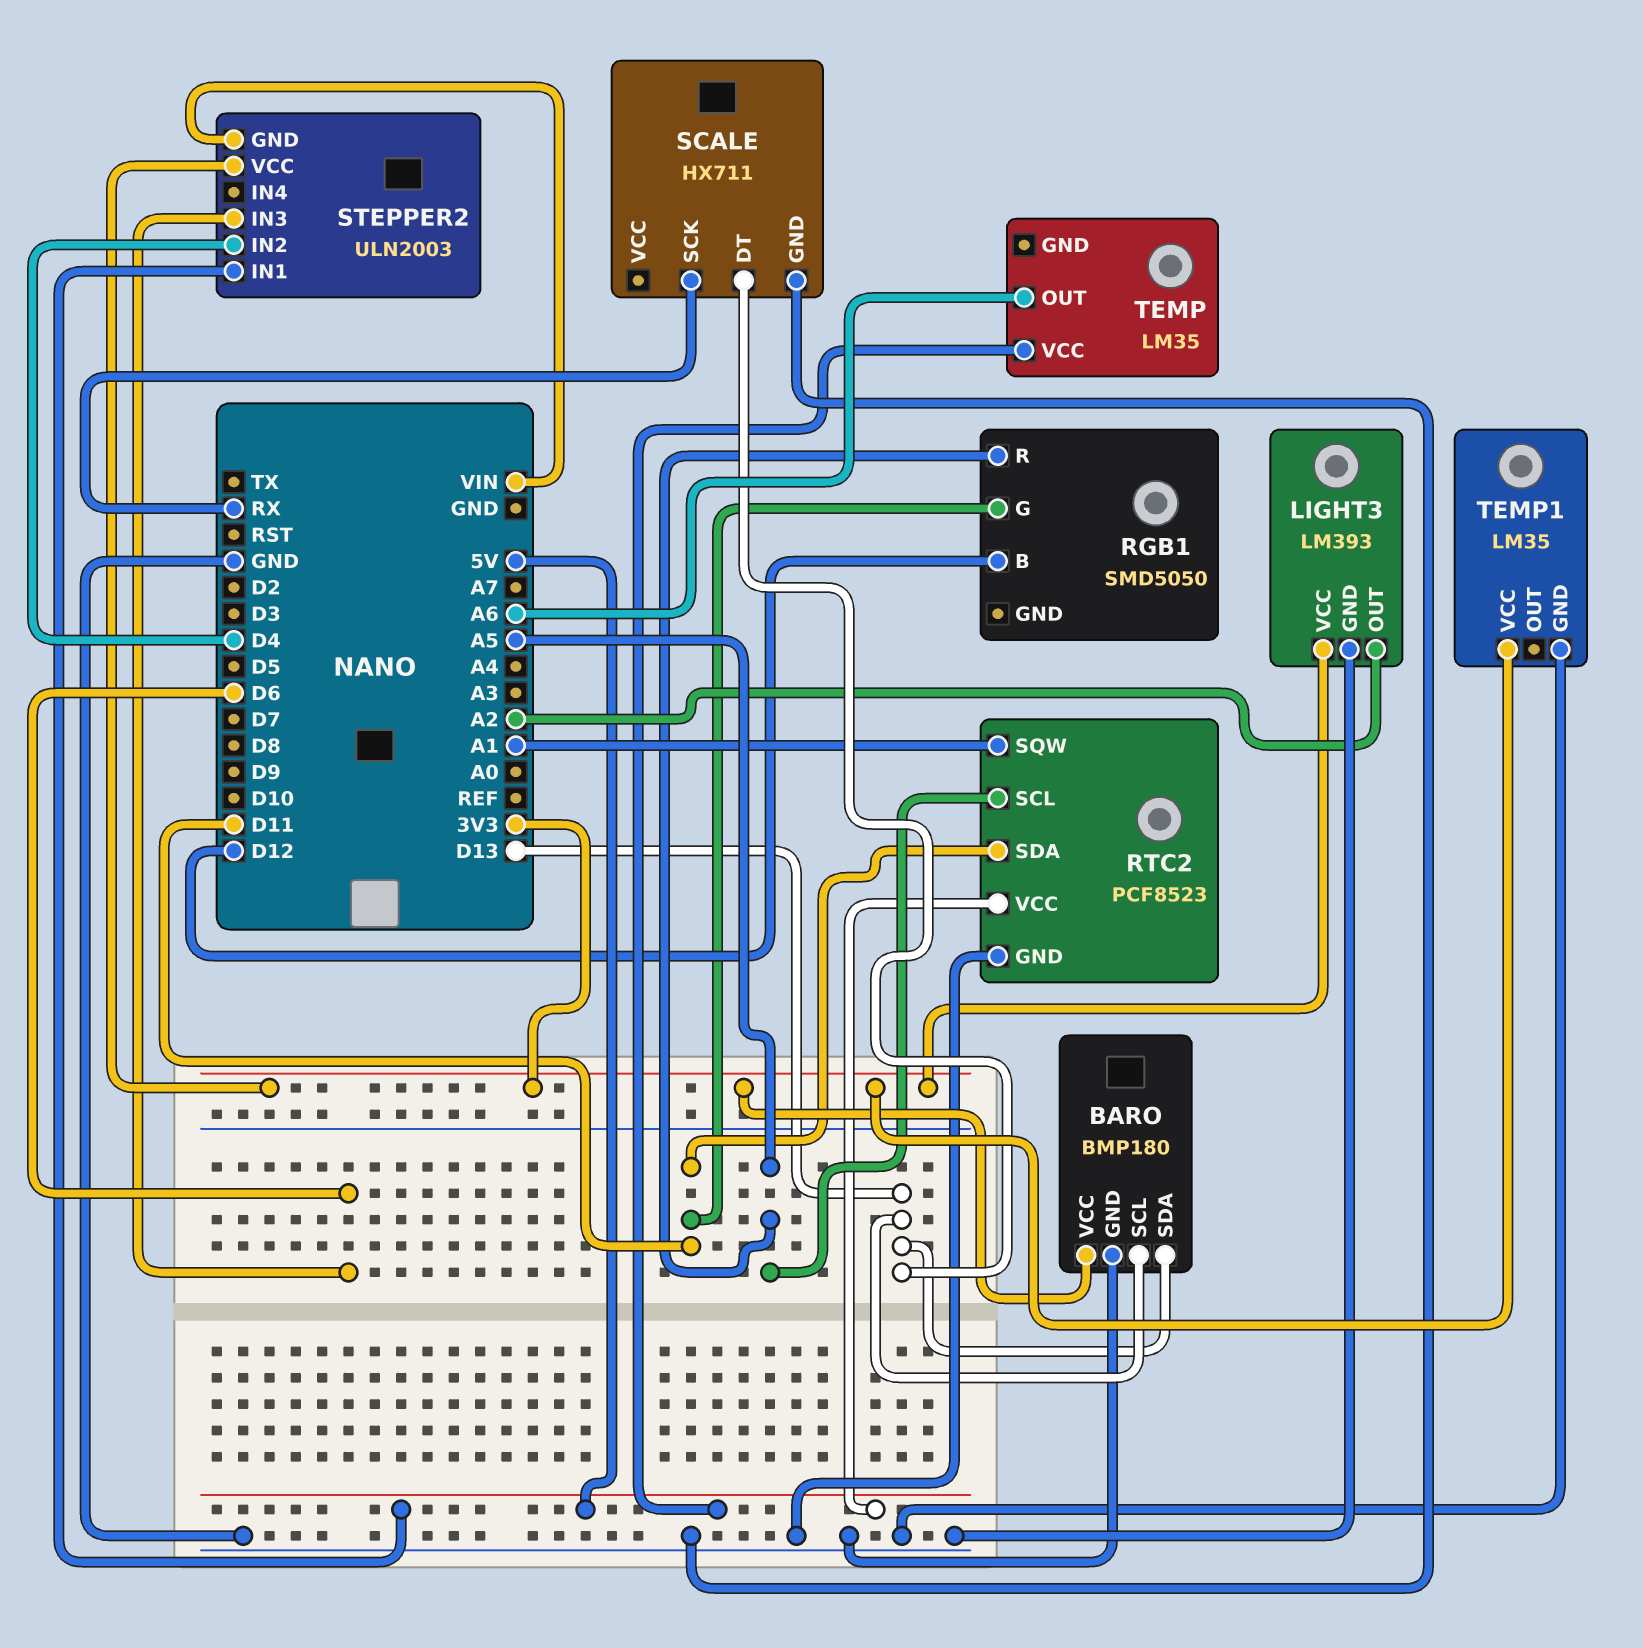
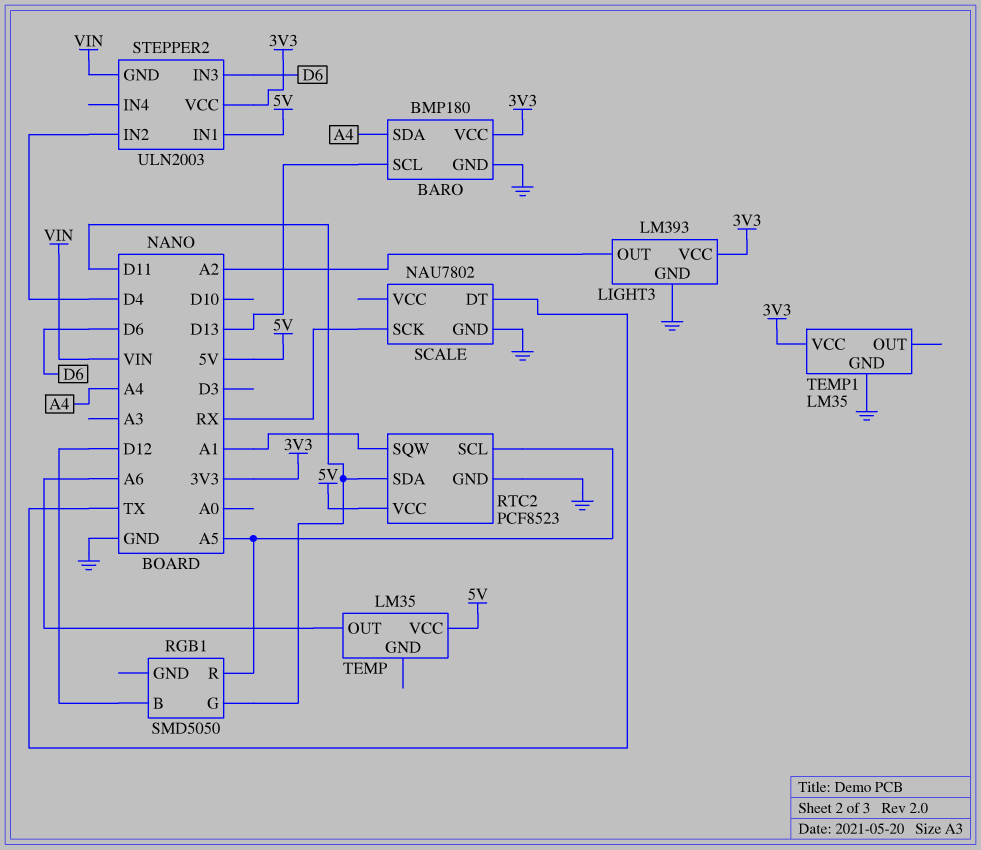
BARO pin SDA: D13 -> A4
SCALE: HX711 -> NAU7802
SCALE pin DT: D13 -> TX

